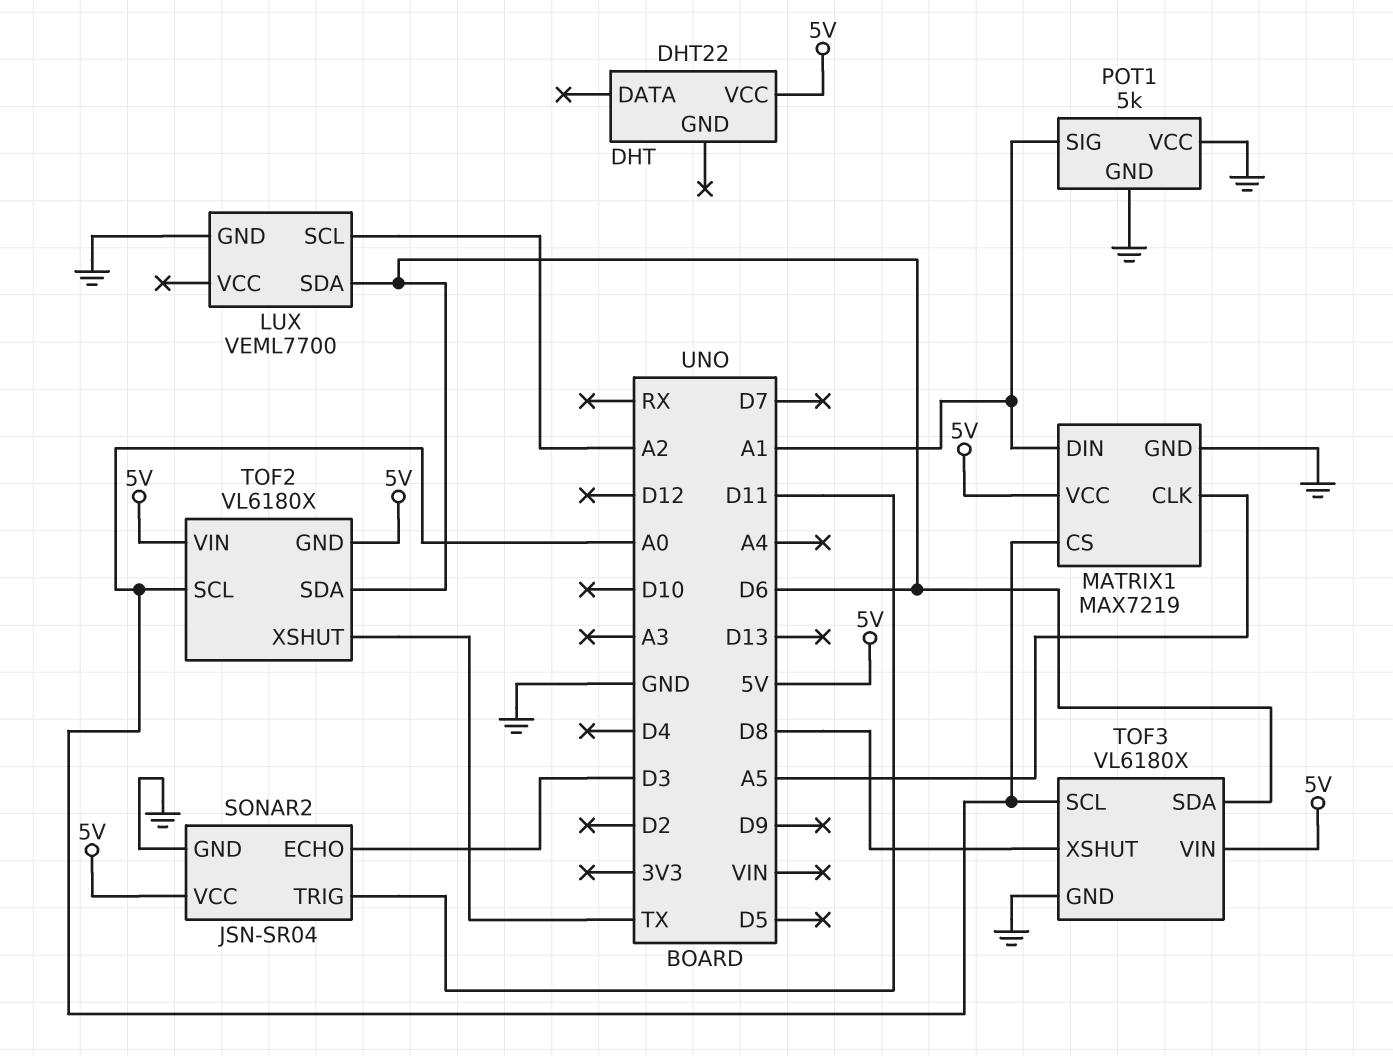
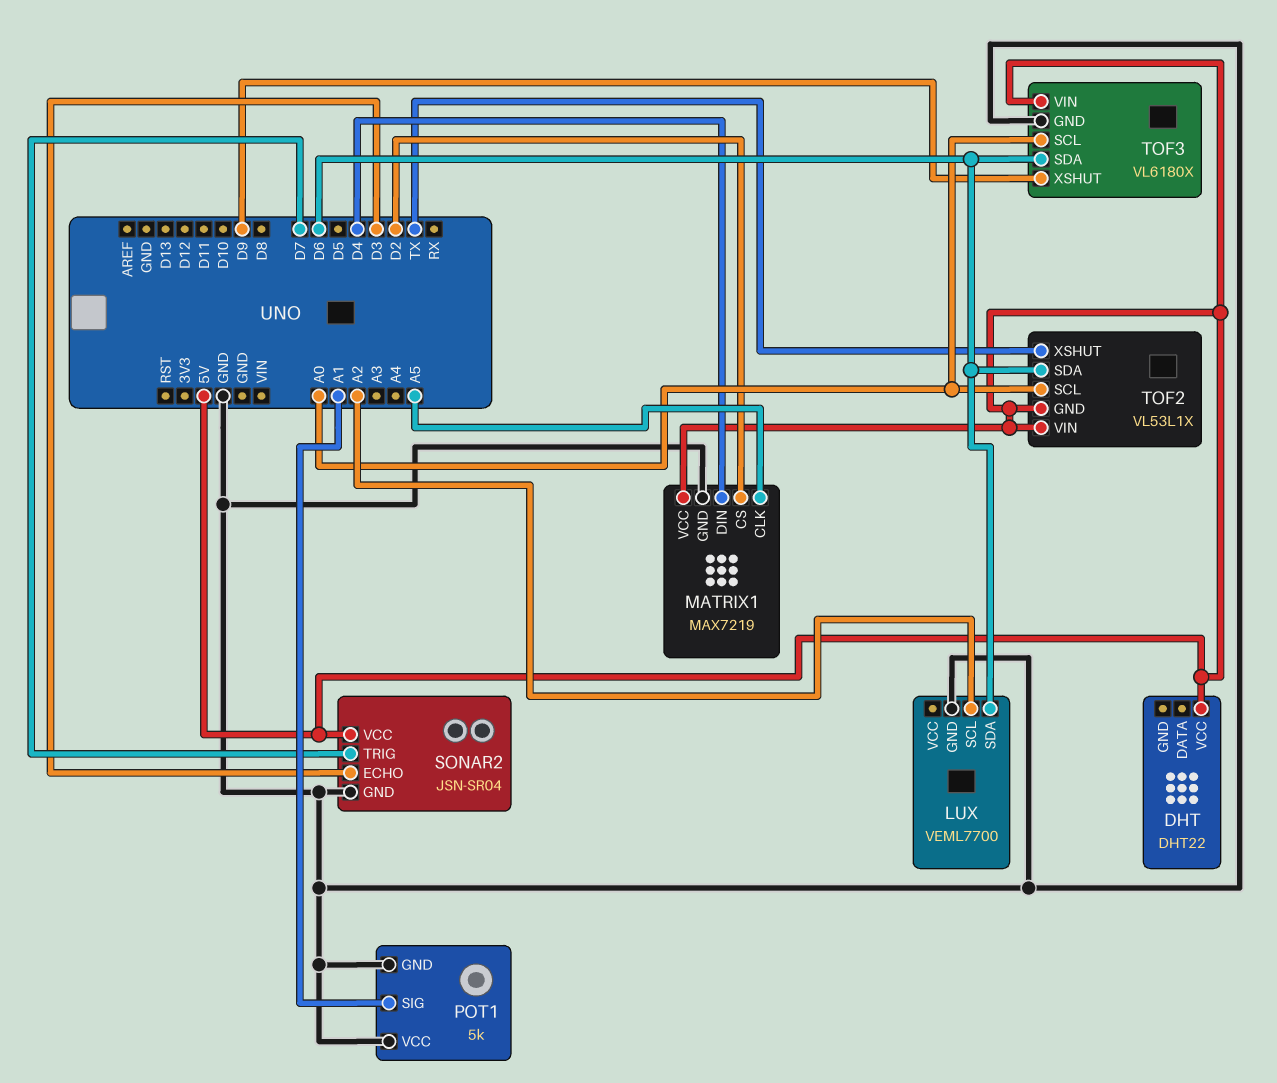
MATRIX1 pin CS: A0 -> D2
MATRIX1 pin DIN: A1 -> D4
SONAR2 pin TRIG: D11 -> D7
TOF2: VL6180X -> VL53L1X
TOF3 pin XSHUT: D8 -> D9

